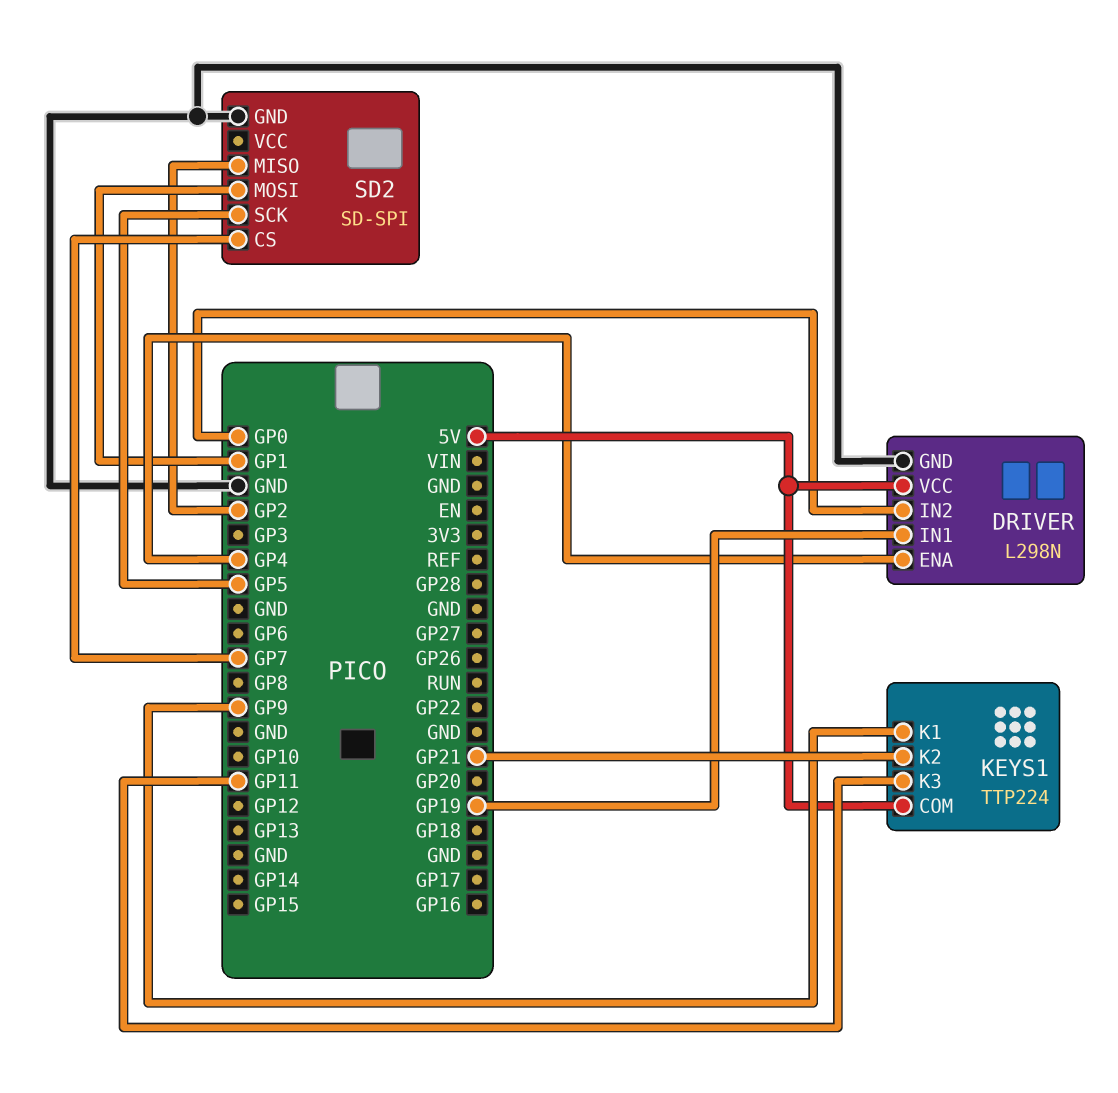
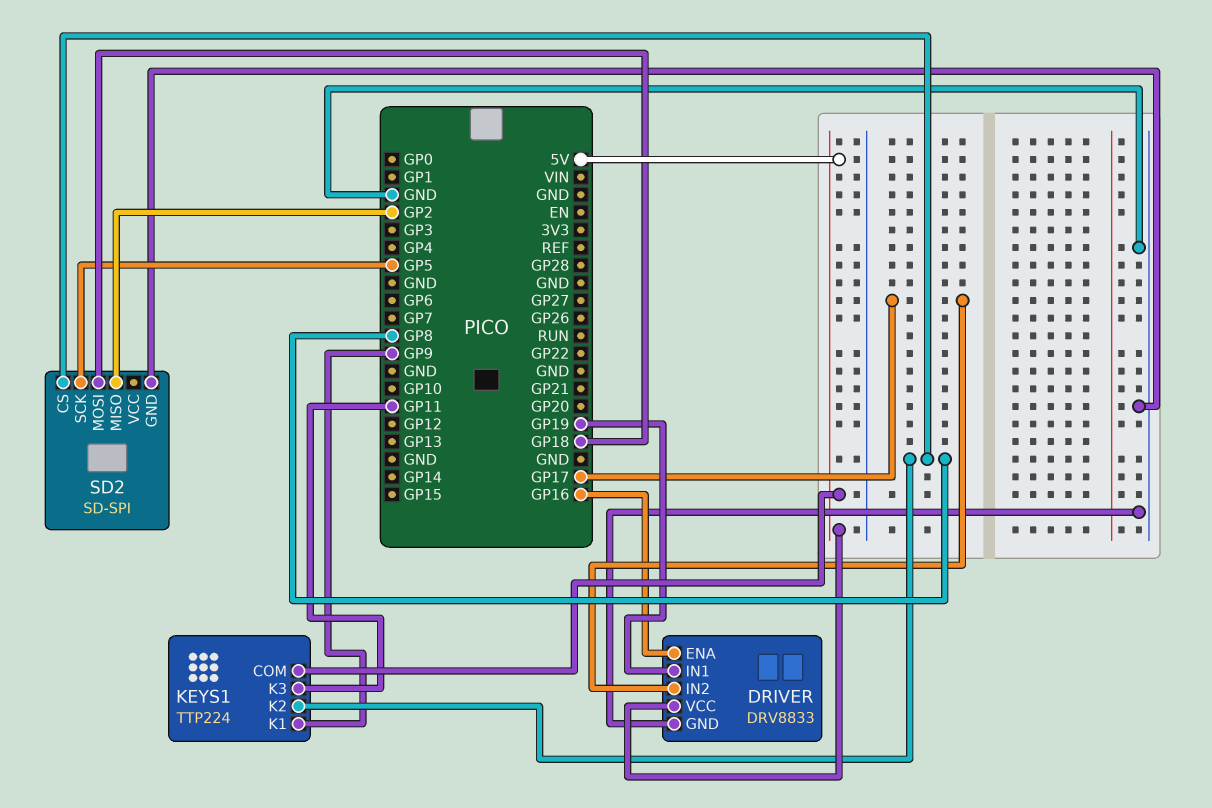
DRIVER: L298N -> DRV8833
DRIVER pin ENA: GP4 -> GP16
DRIVER pin IN2: GP0 -> GP17
KEYS1 pin K2: GP21 -> GP8
SD2 pin CS: GP7 -> GP8
SD2 pin MOSI: GP1 -> GP18

